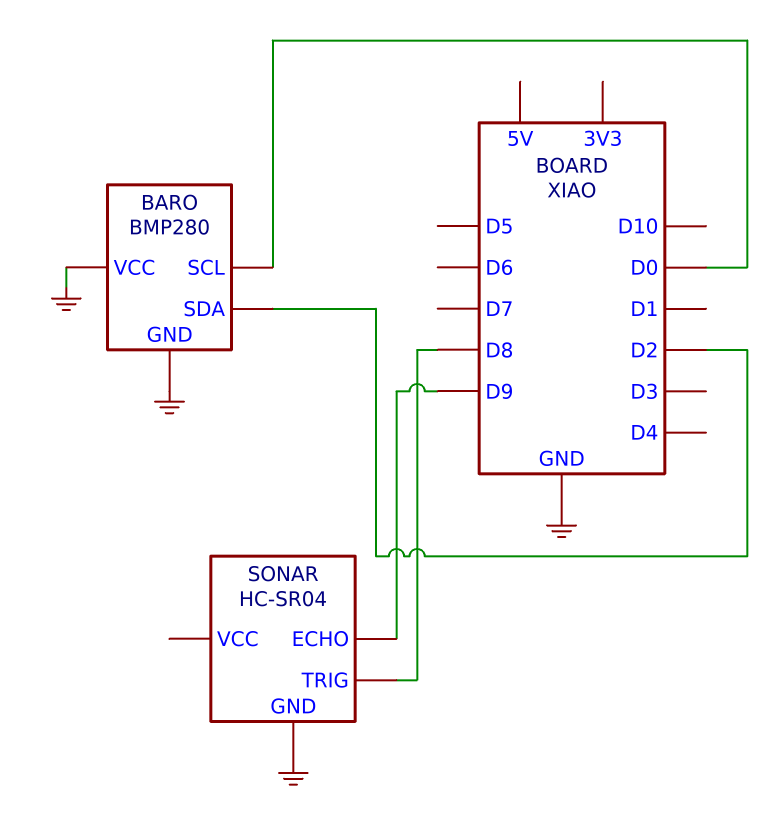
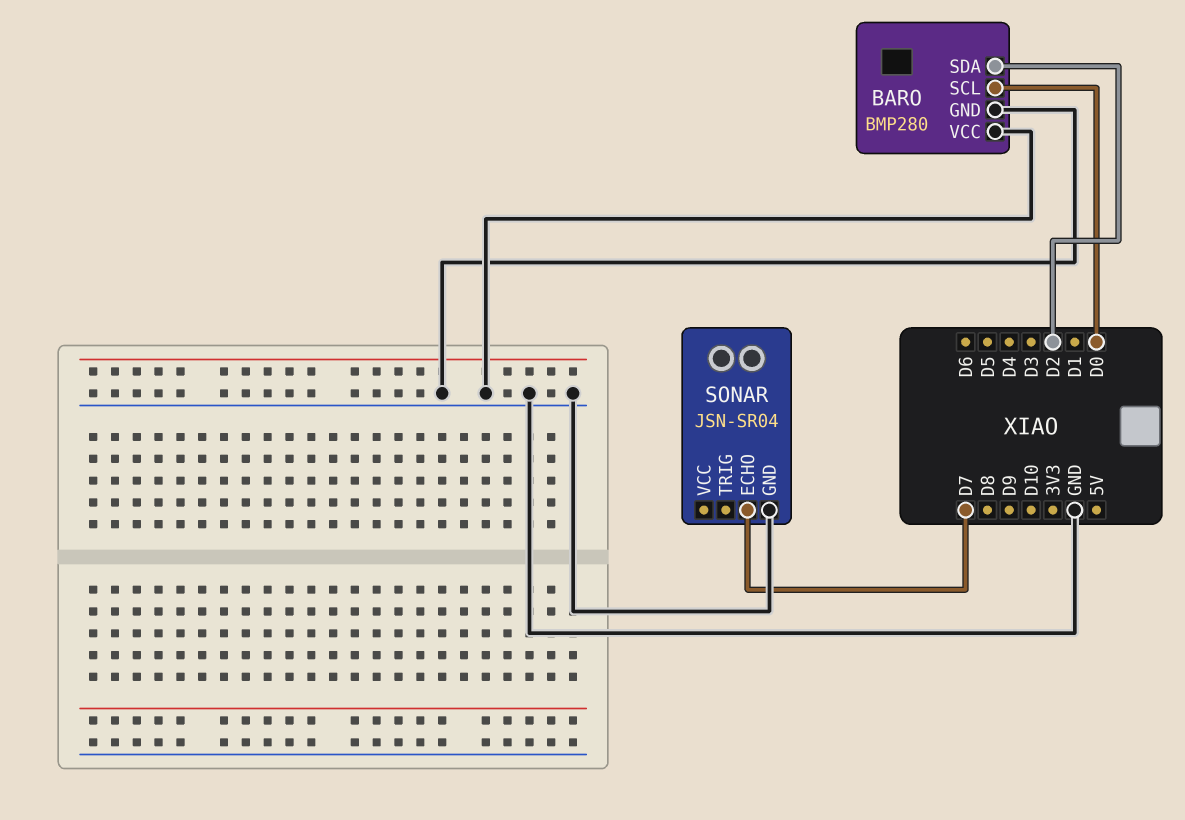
SONAR: HC-SR04 -> JSN-SR04
SONAR pin ECHO: D9 -> D7
SONAR pin TRIG: D8 -> none

